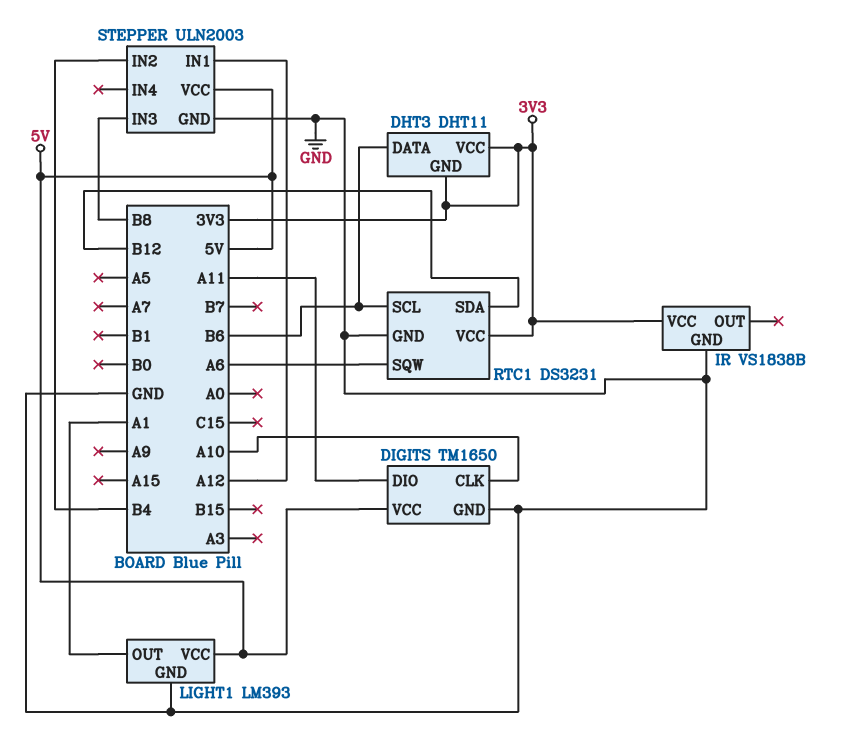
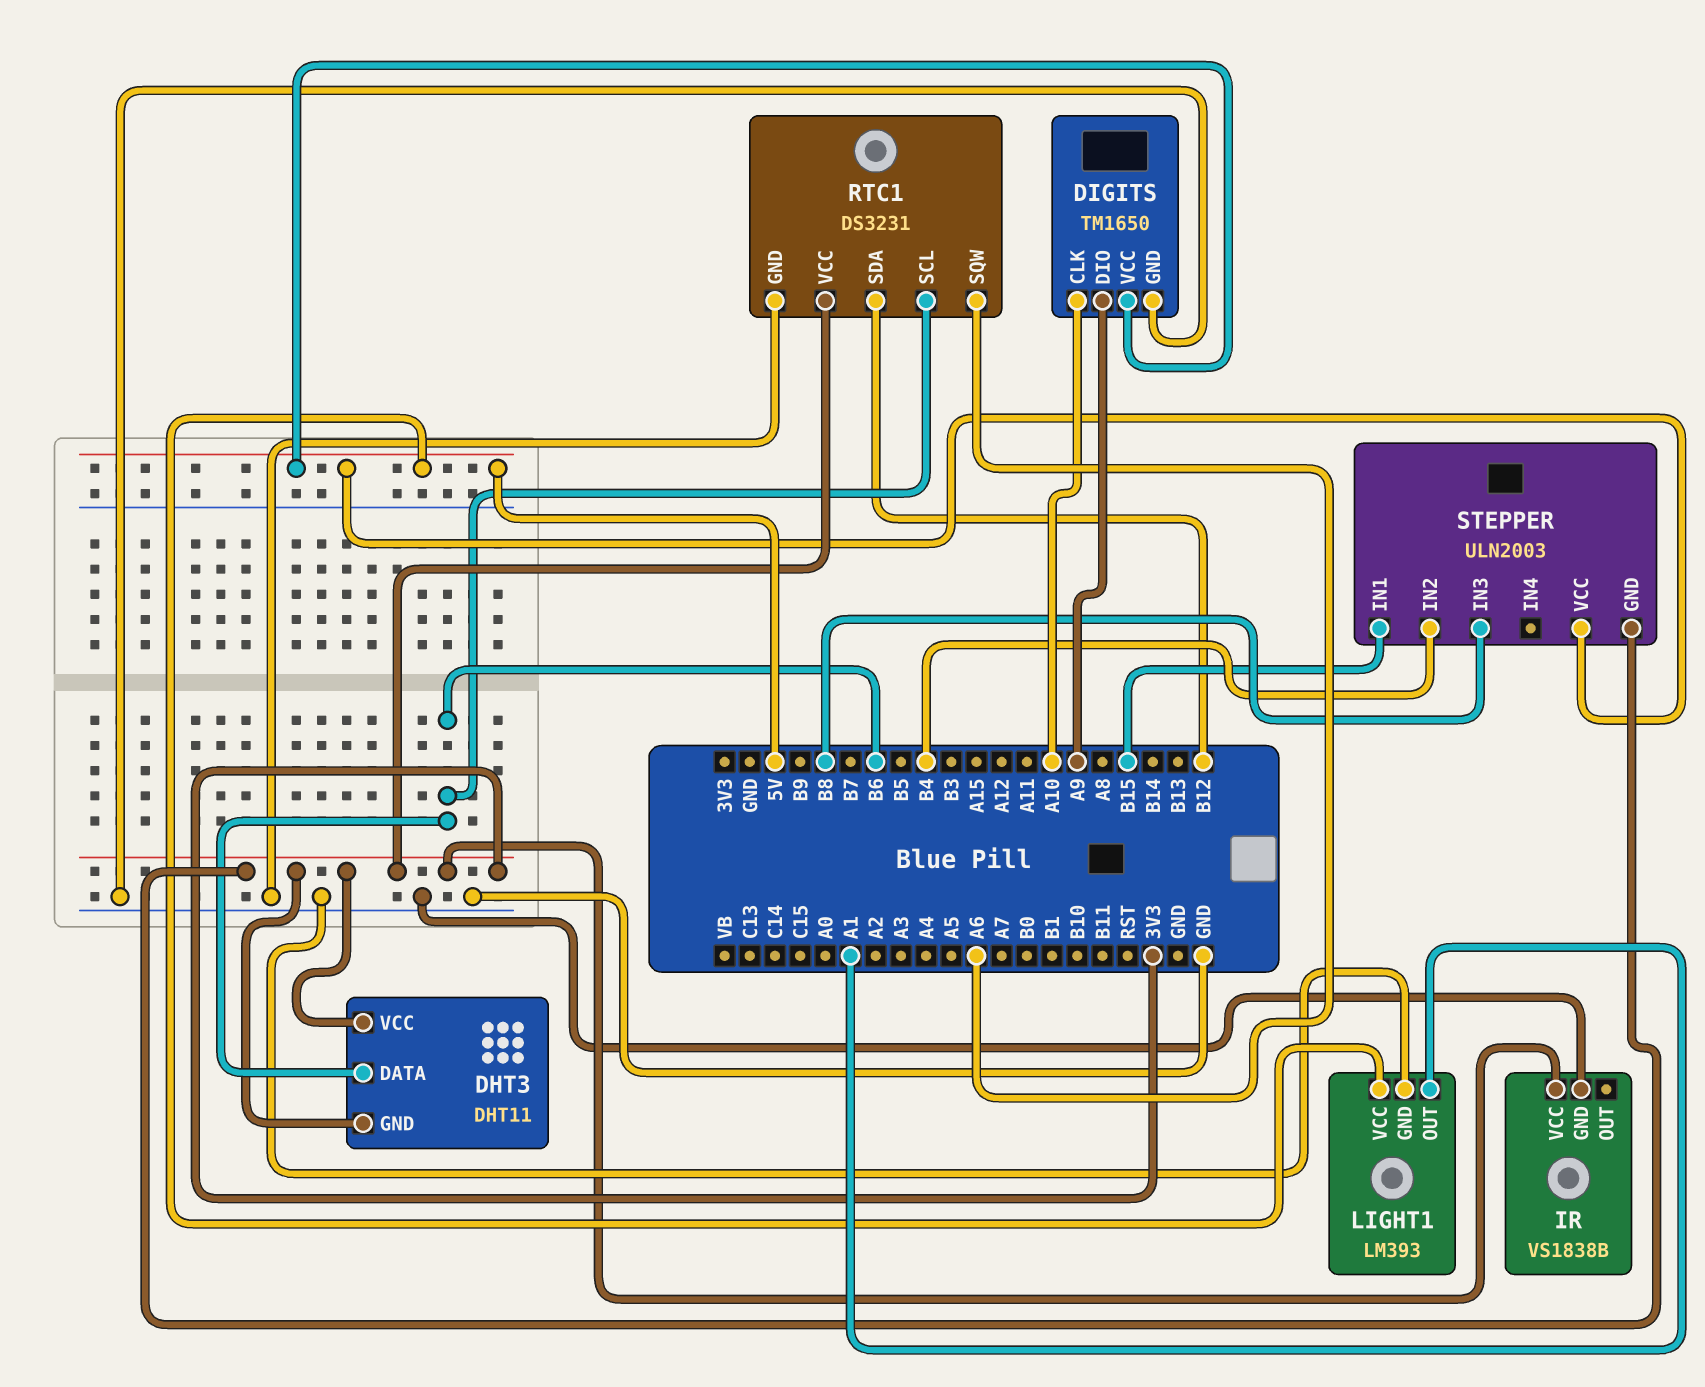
DIGITS pin DIO: A11 -> A9
STEPPER pin GND: GND -> 3V3
STEPPER pin IN1: A12 -> B15

